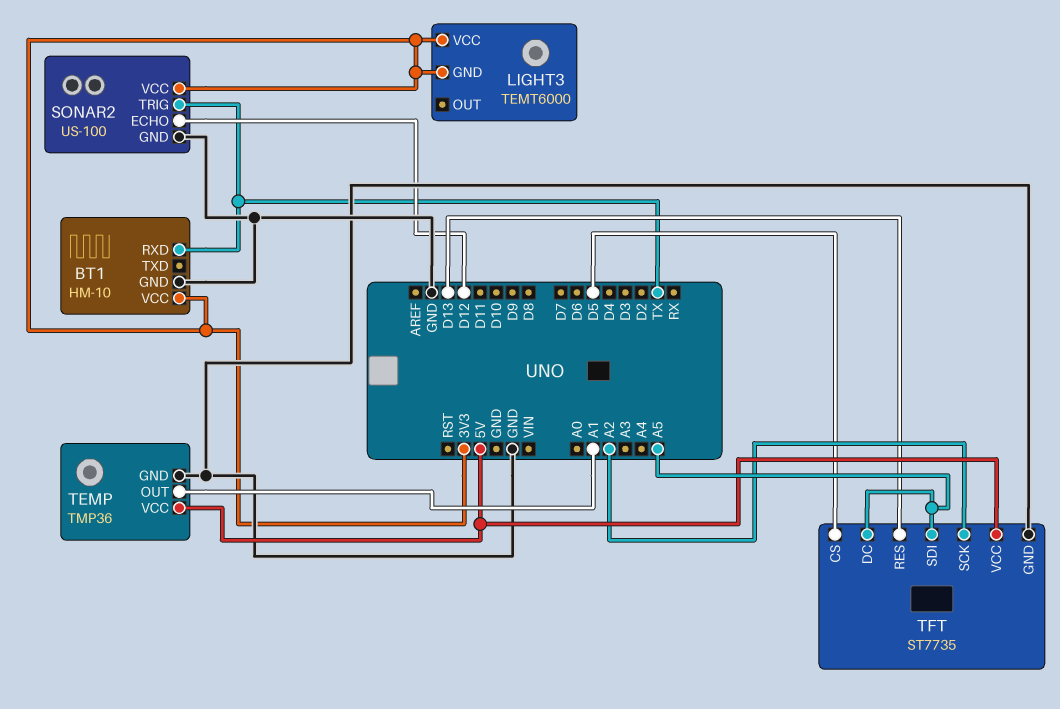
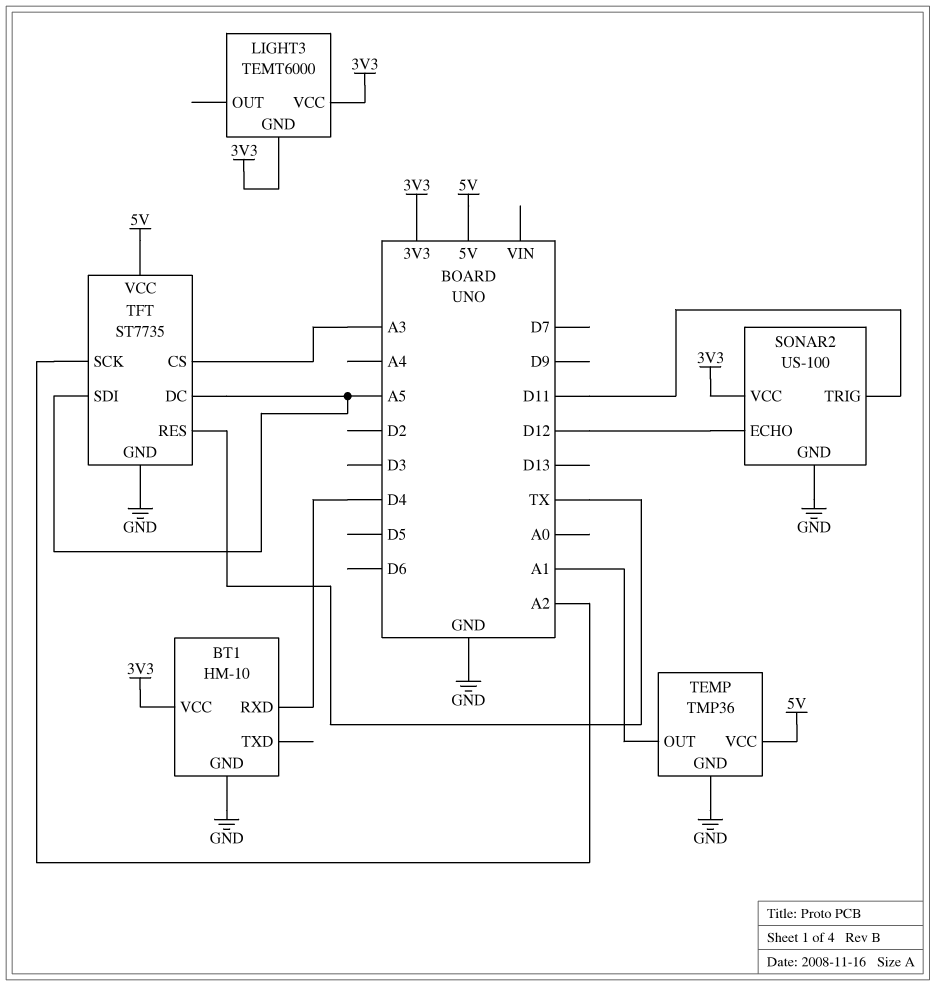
BT1 pin RXD: TX -> D4
SONAR2 pin TRIG: TX -> D11
TFT pin CS: D5 -> A3
TFT pin RES: D13 -> TX

